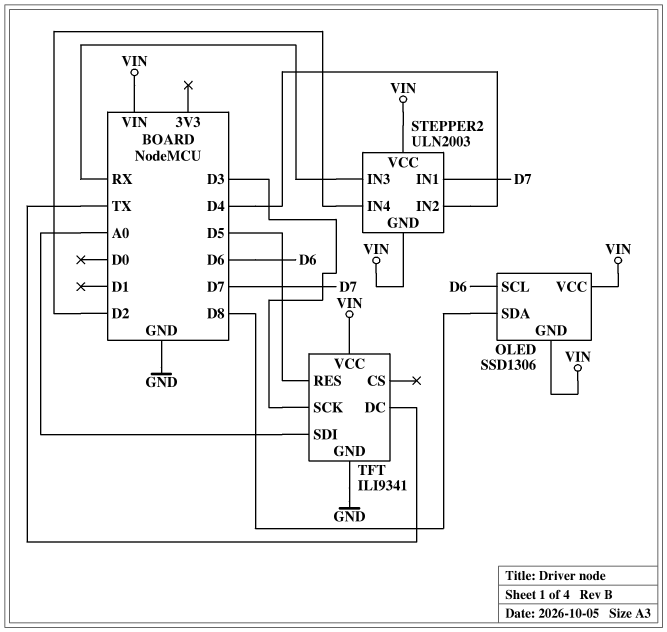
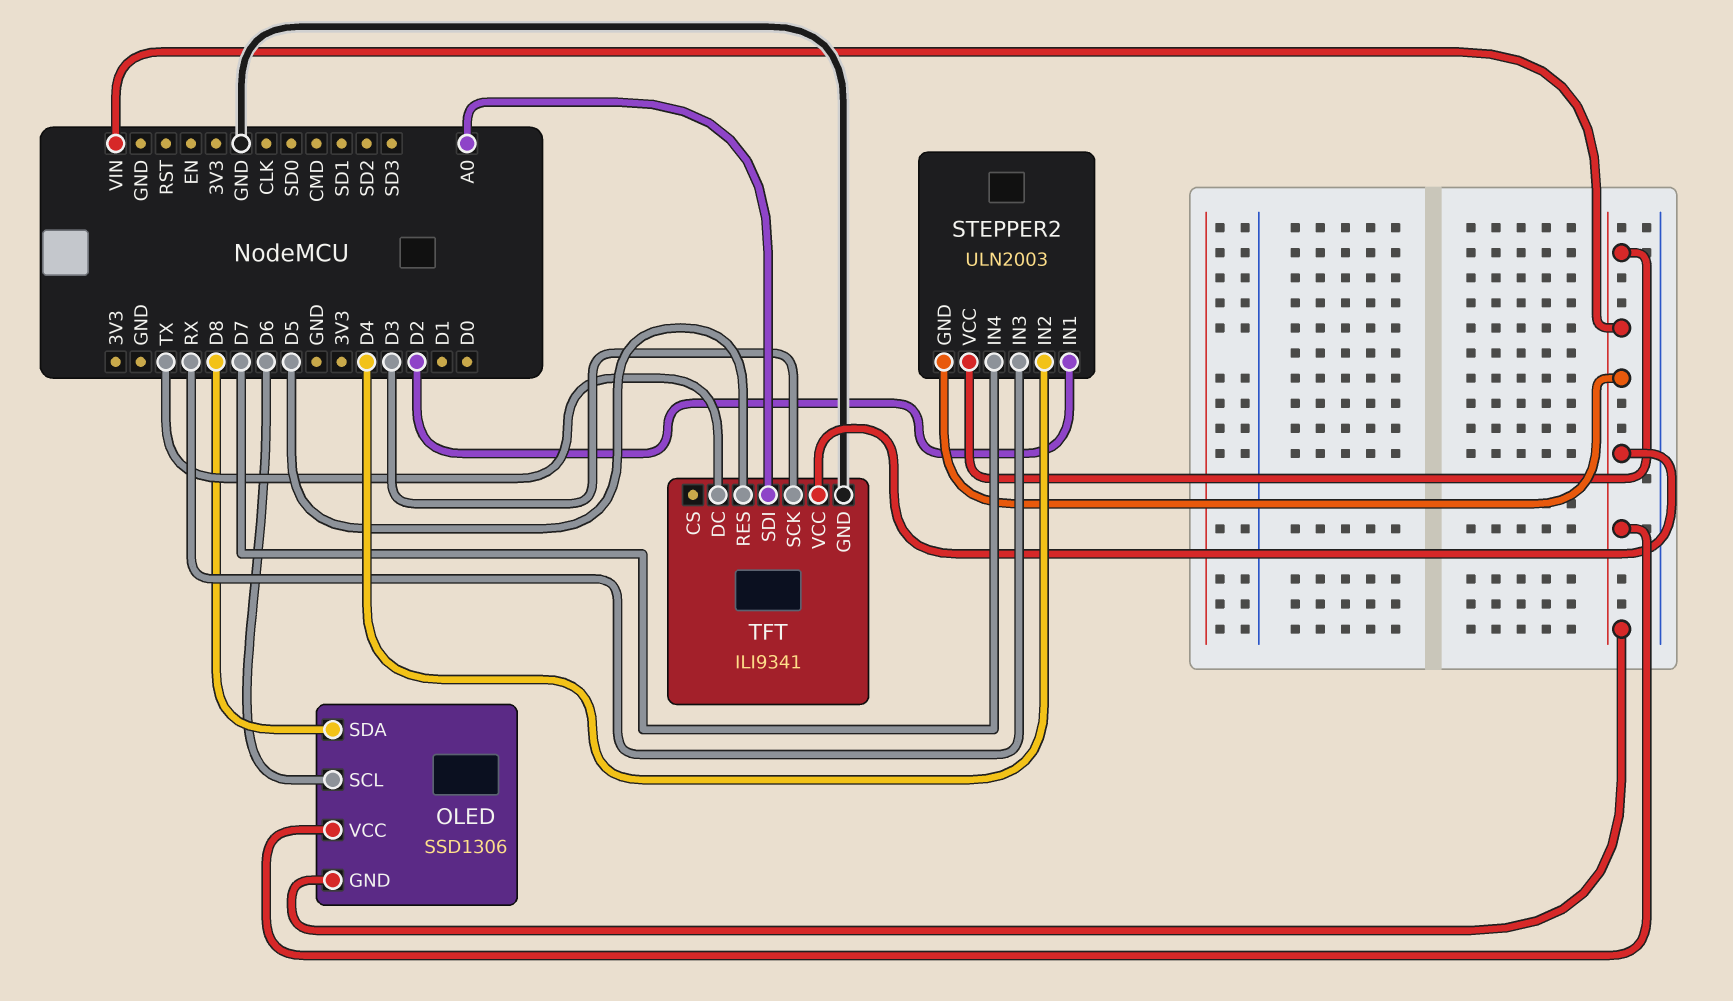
STEPPER2 pin IN1: D7 -> D2
STEPPER2 pin IN4: D2 -> D7

